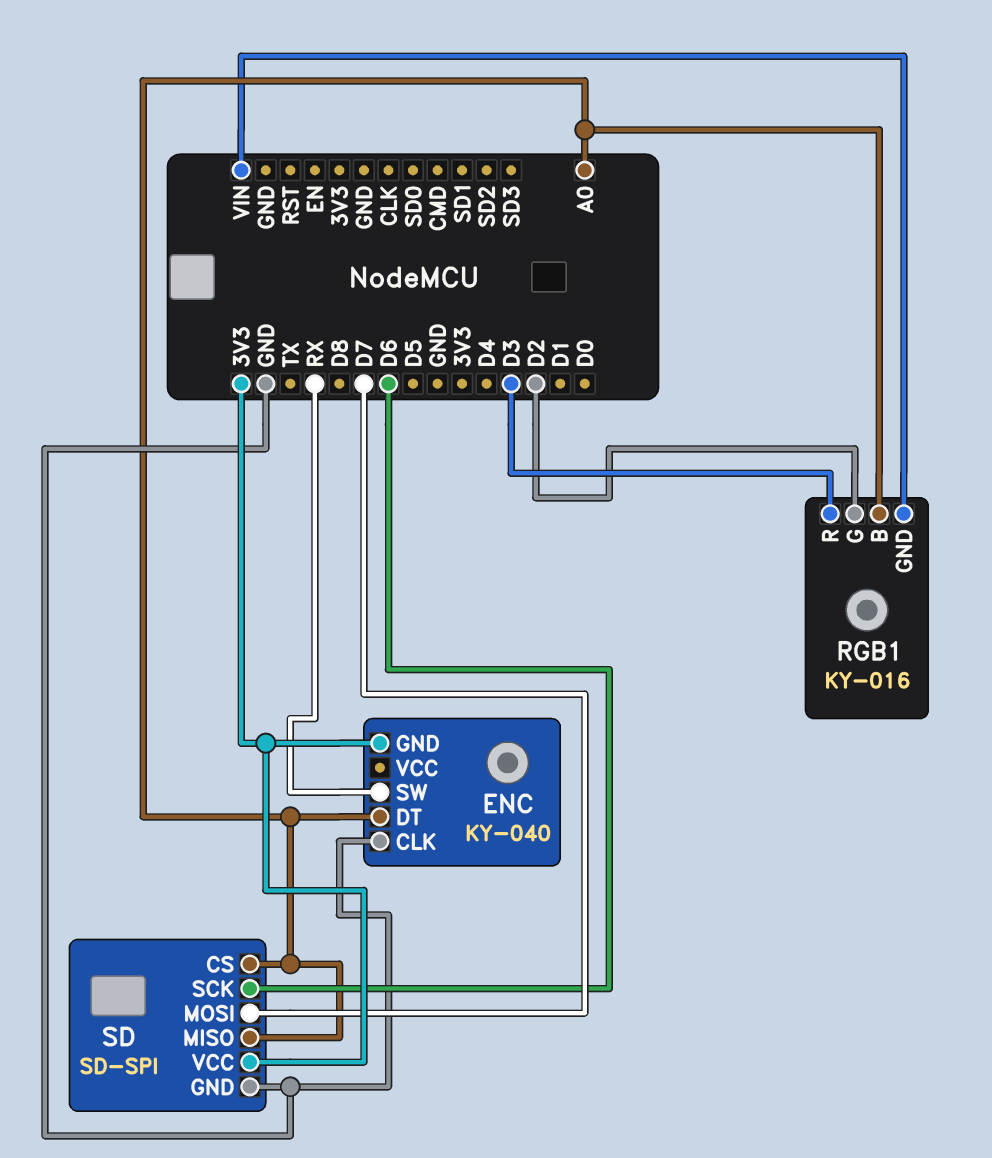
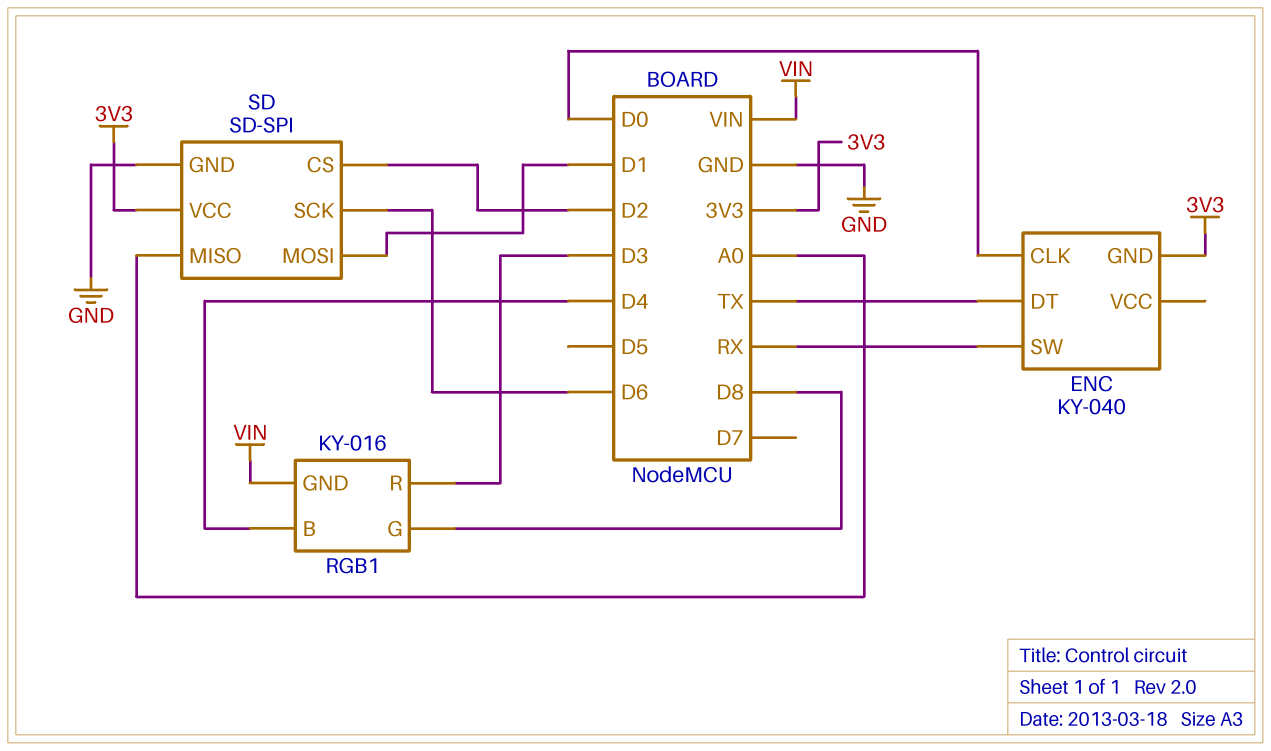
ENC pin CLK: GND -> D0
ENC pin DT: A0 -> TX
RGB1 pin B: A0 -> D4
RGB1 pin G: D2 -> D8
SD pin CS: A0 -> D2
SD pin MOSI: D7 -> D1

